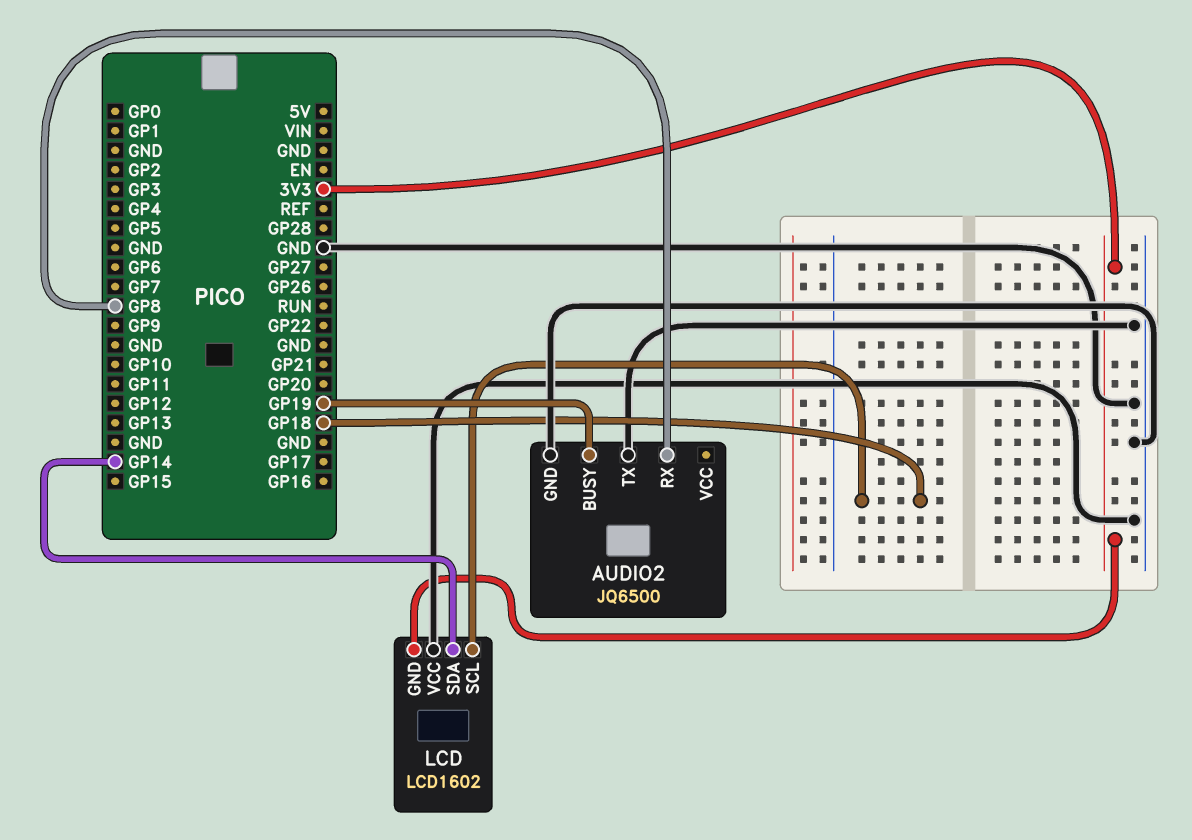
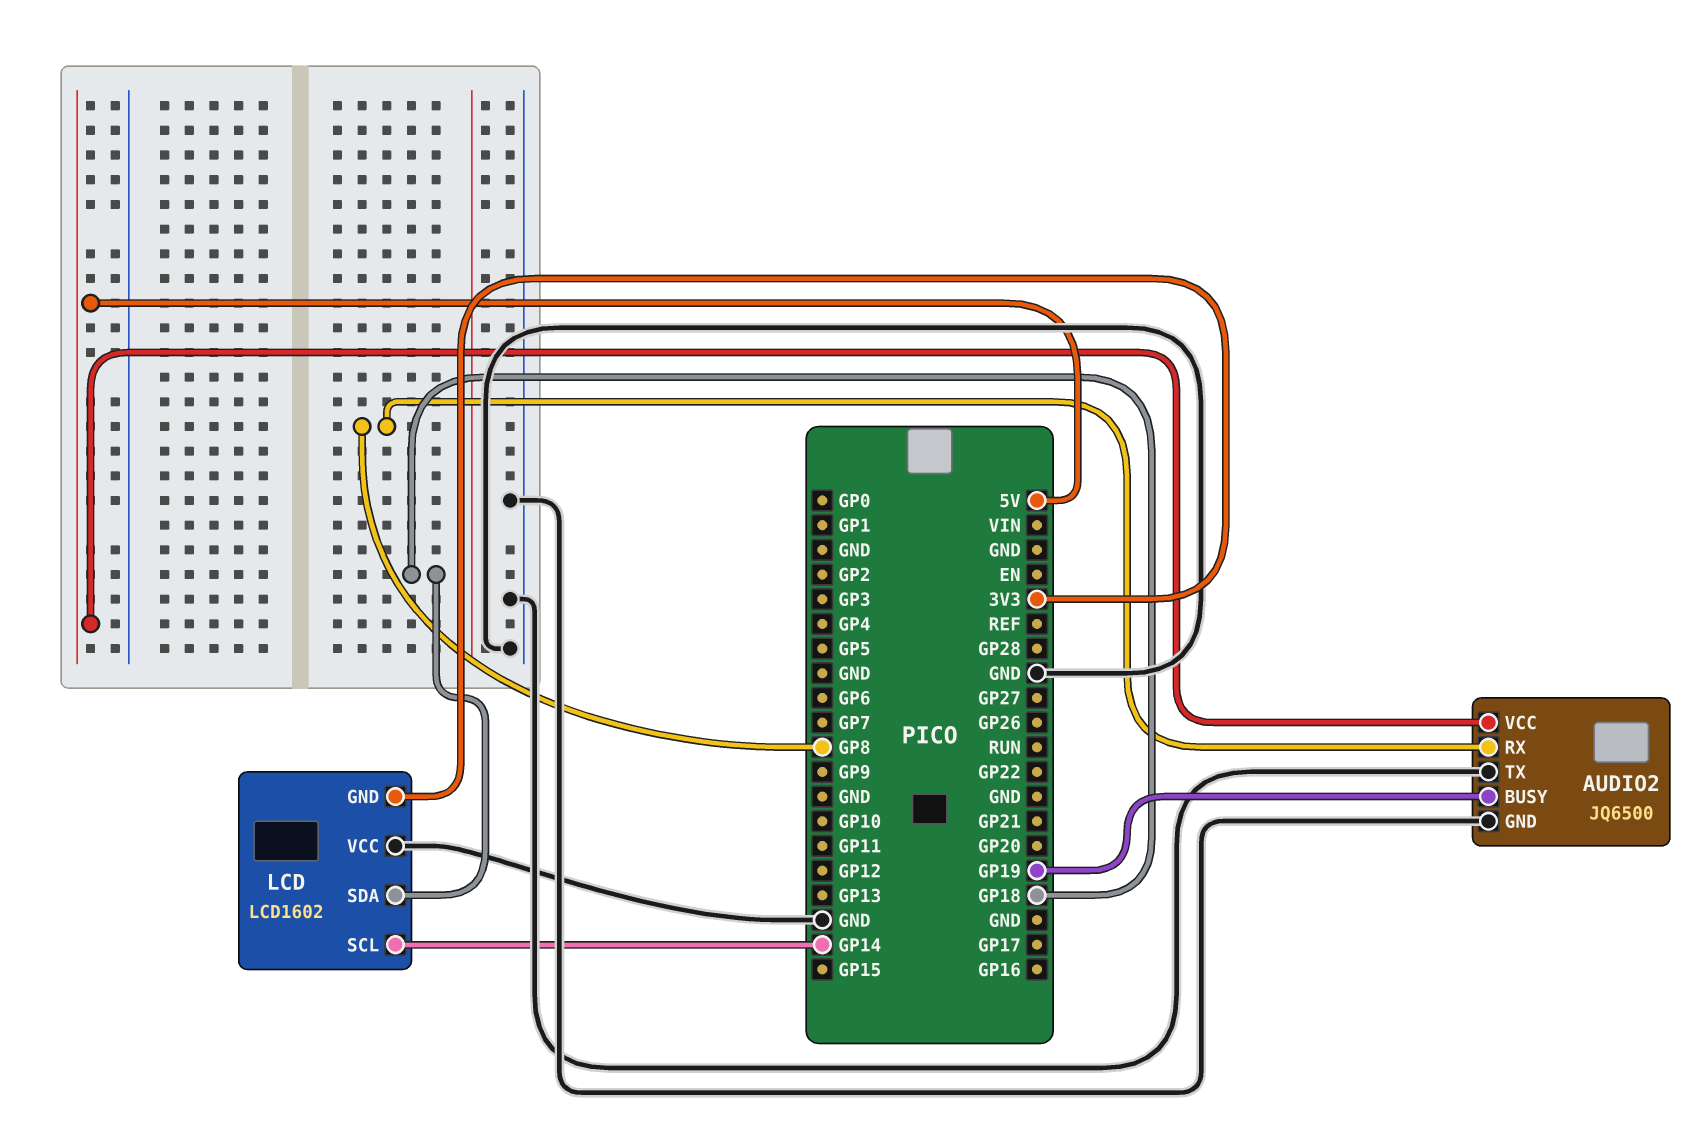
AUDIO2 pin VCC: none -> 5V
LCD pin SCL: GP18 -> GP14
LCD pin SDA: GP14 -> GP18

